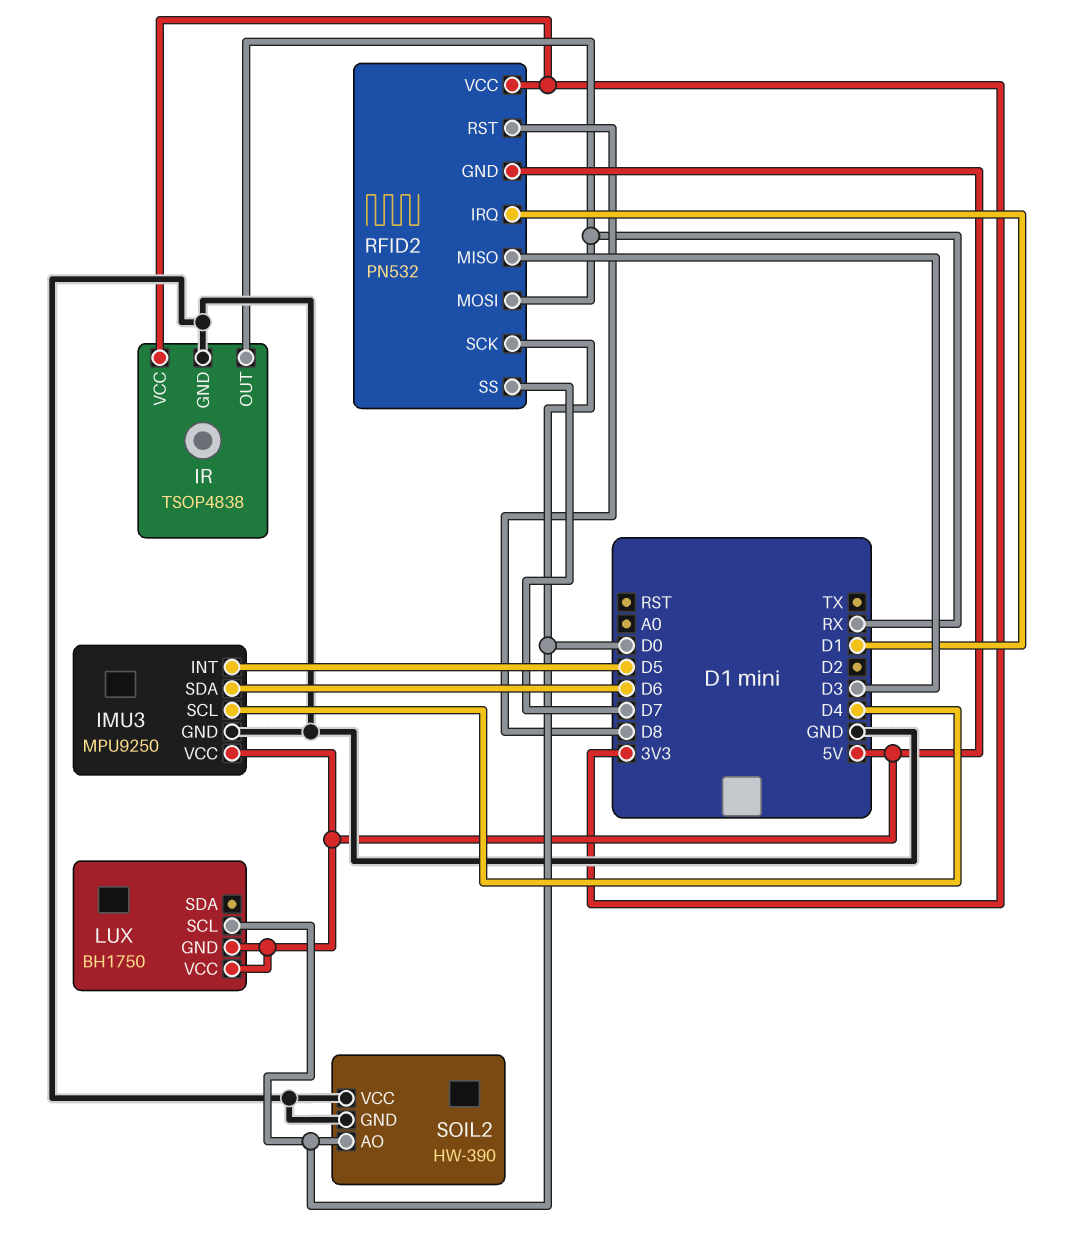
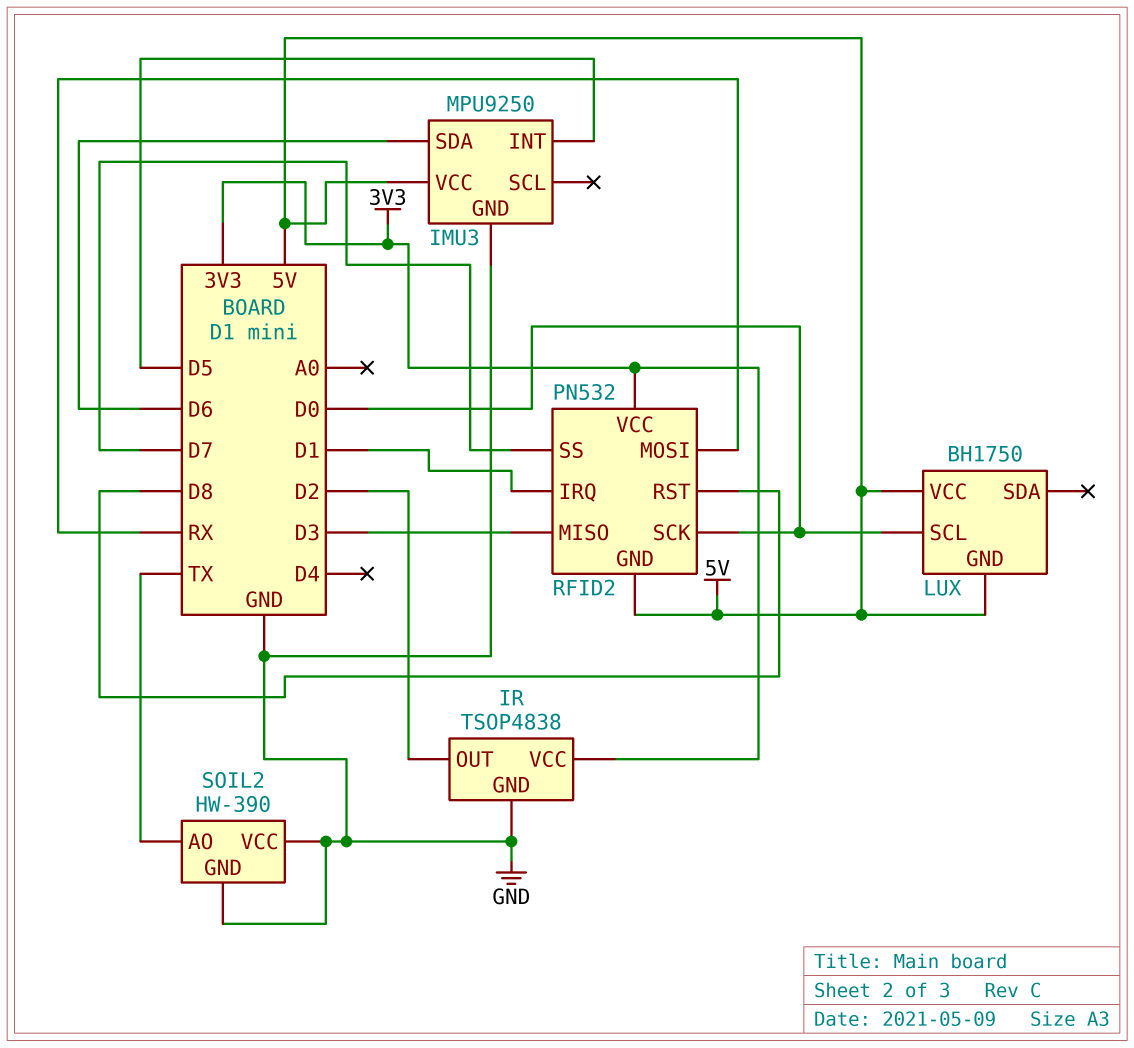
IMU3 pin SCL: D4 -> none
IR pin OUT: RX -> D2
SOIL2 pin AO: D0 -> TX

